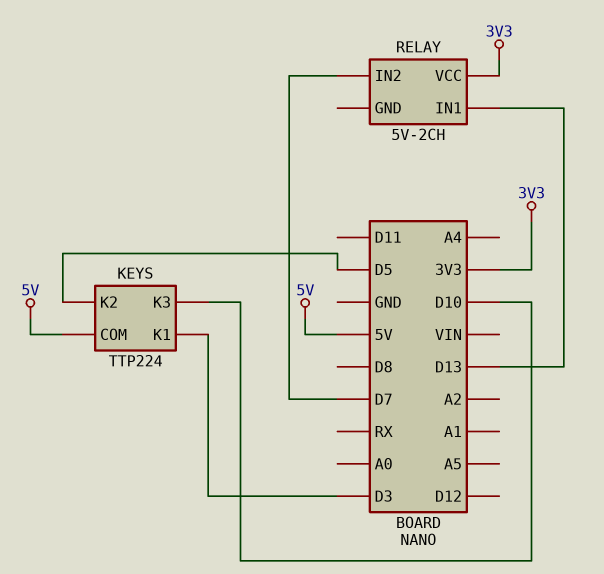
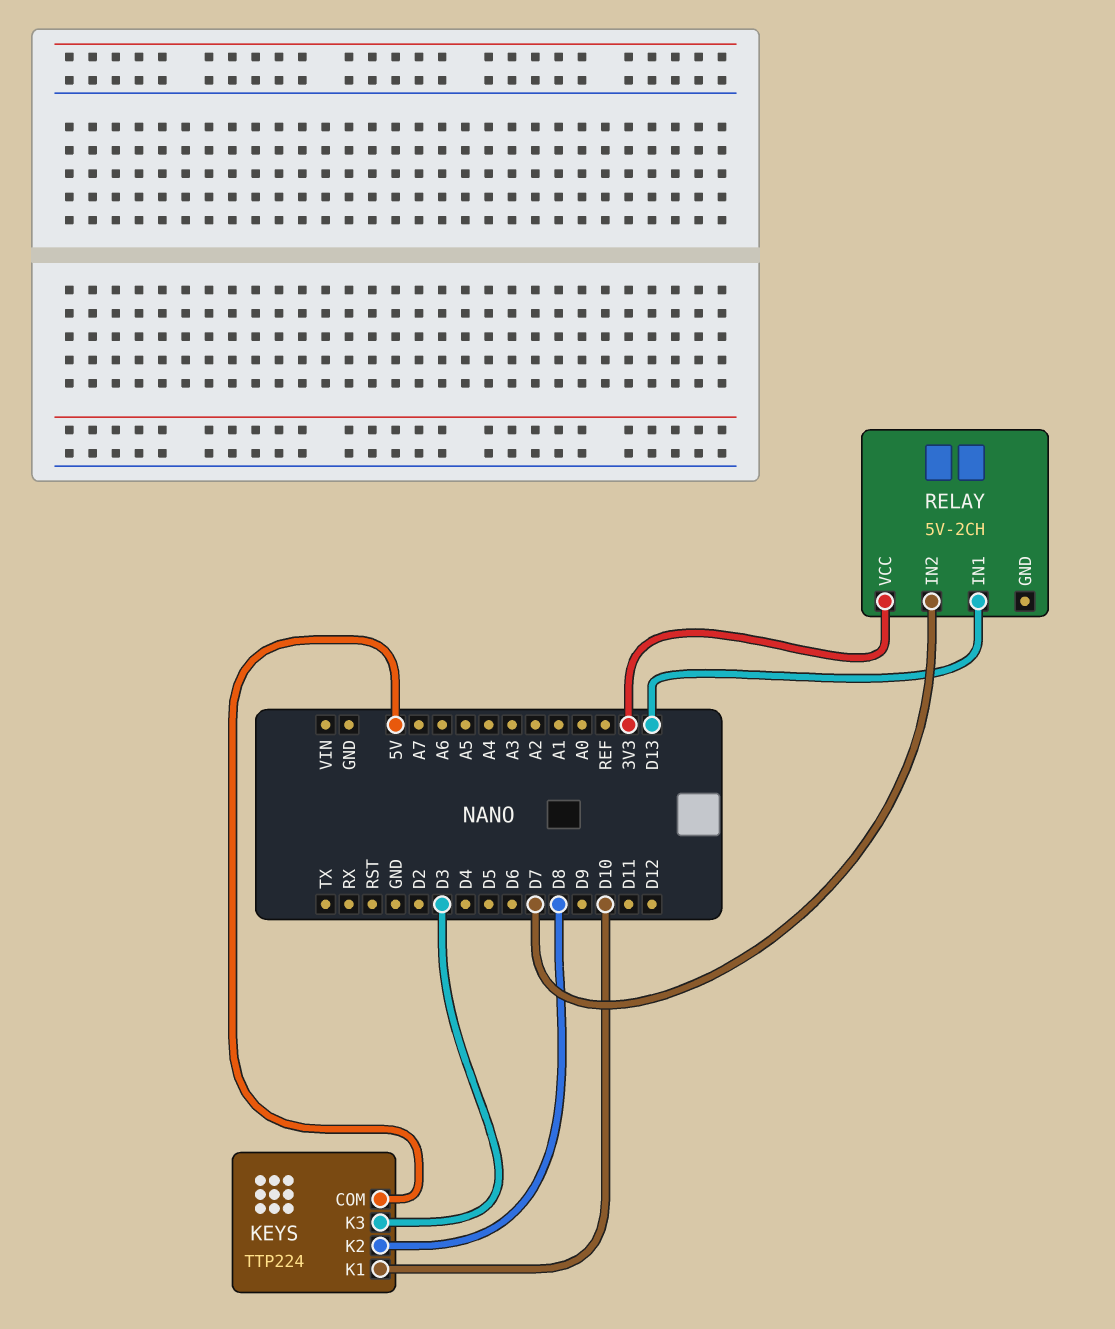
KEYS pin K1: D3 -> D10
KEYS pin K2: D5 -> D8
KEYS pin K3: D10 -> D3

